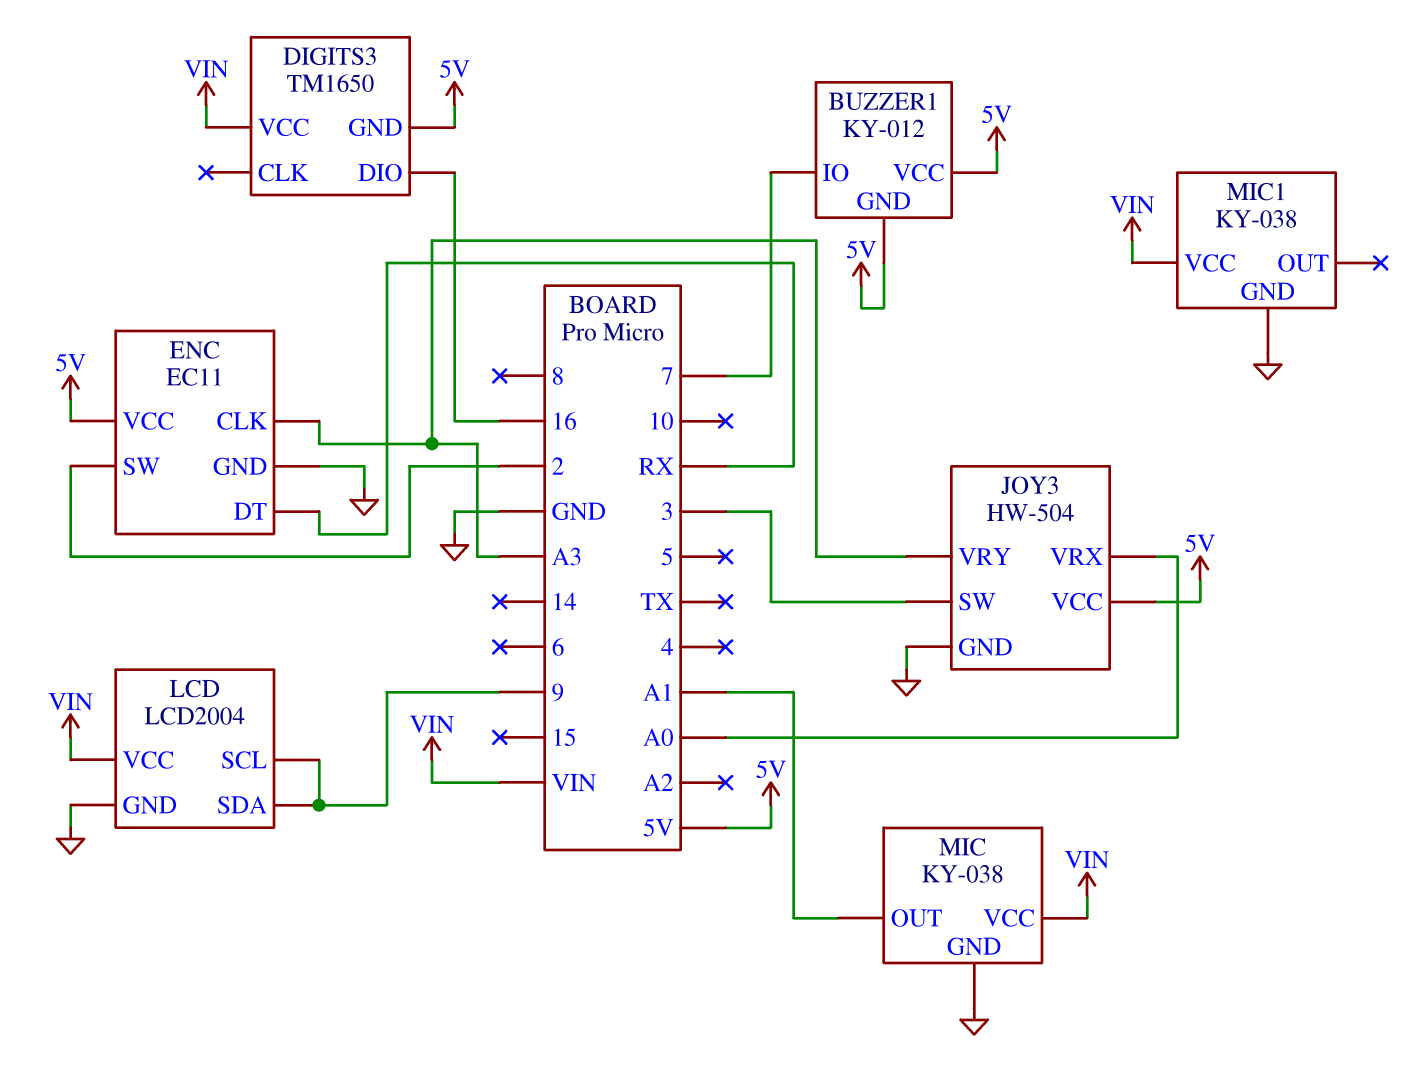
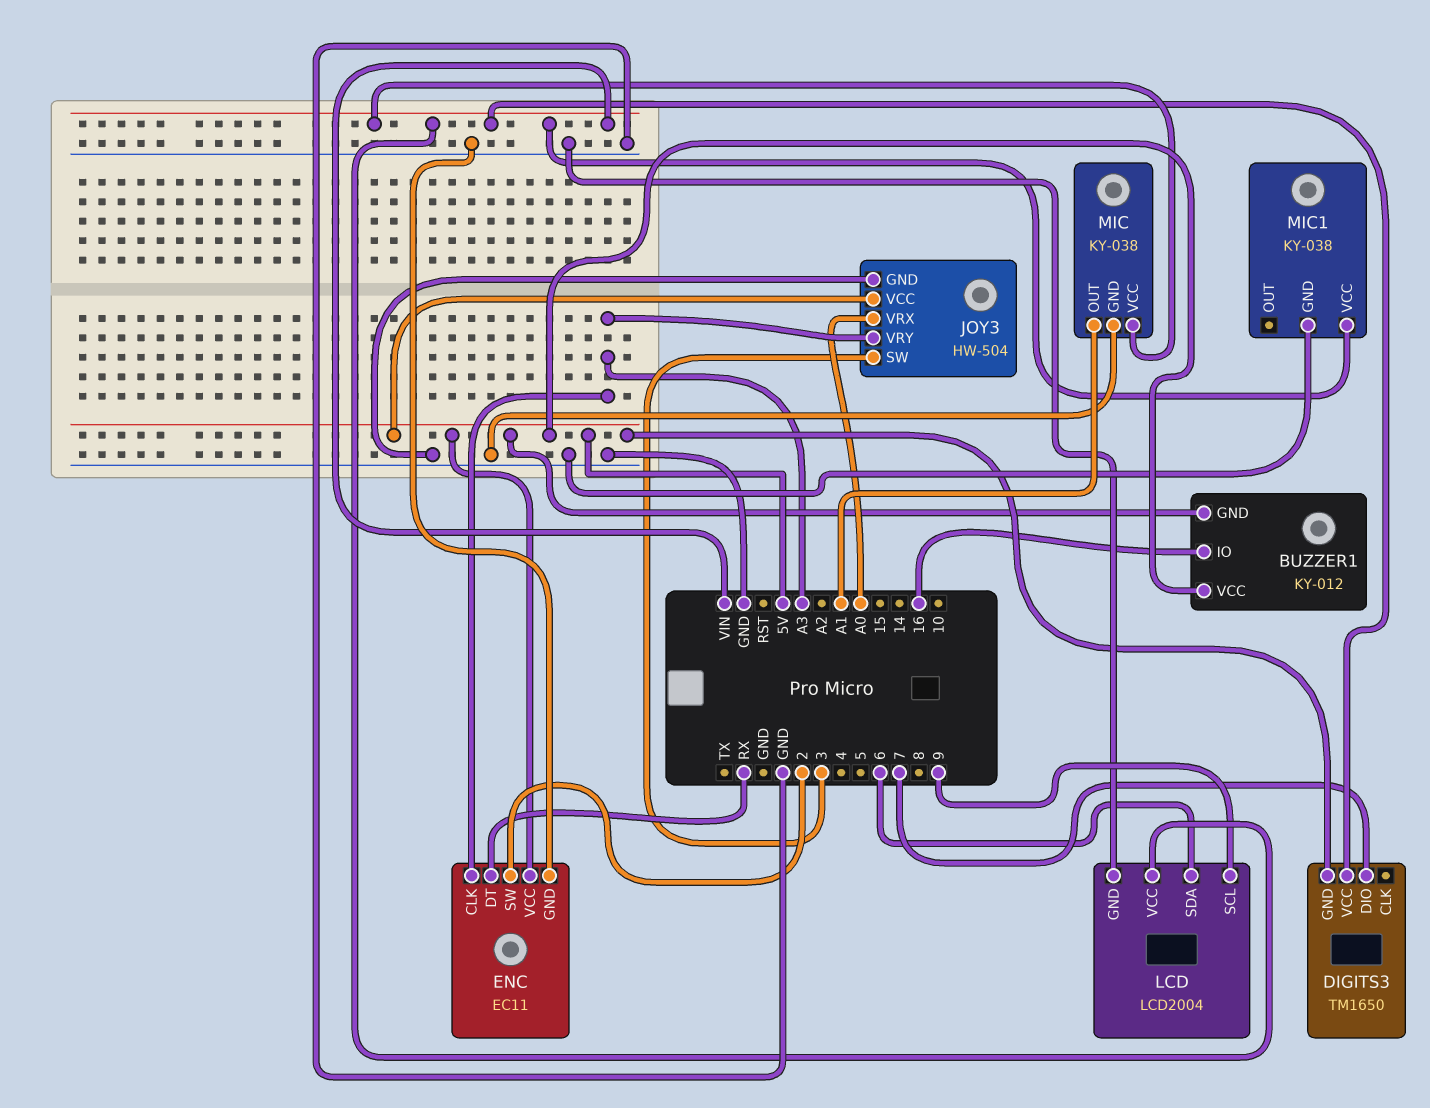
BUZZER1 pin IO: 7 -> 16
DIGITS3 pin DIO: 16 -> 7
LCD pin SDA: 9 -> 6

